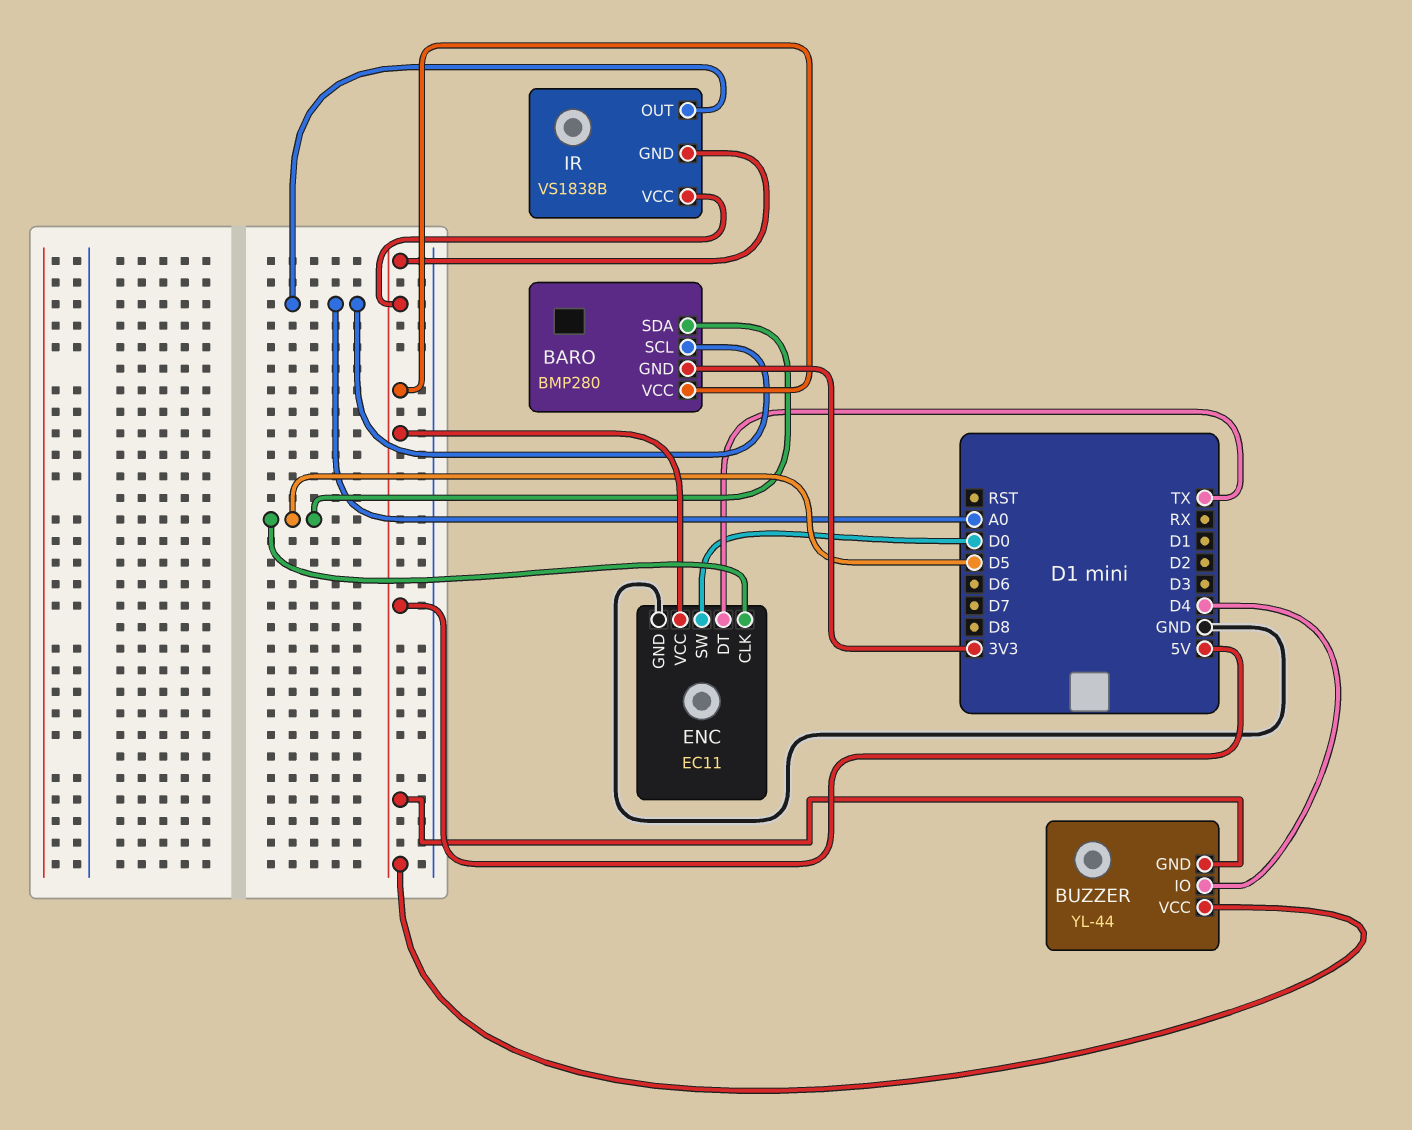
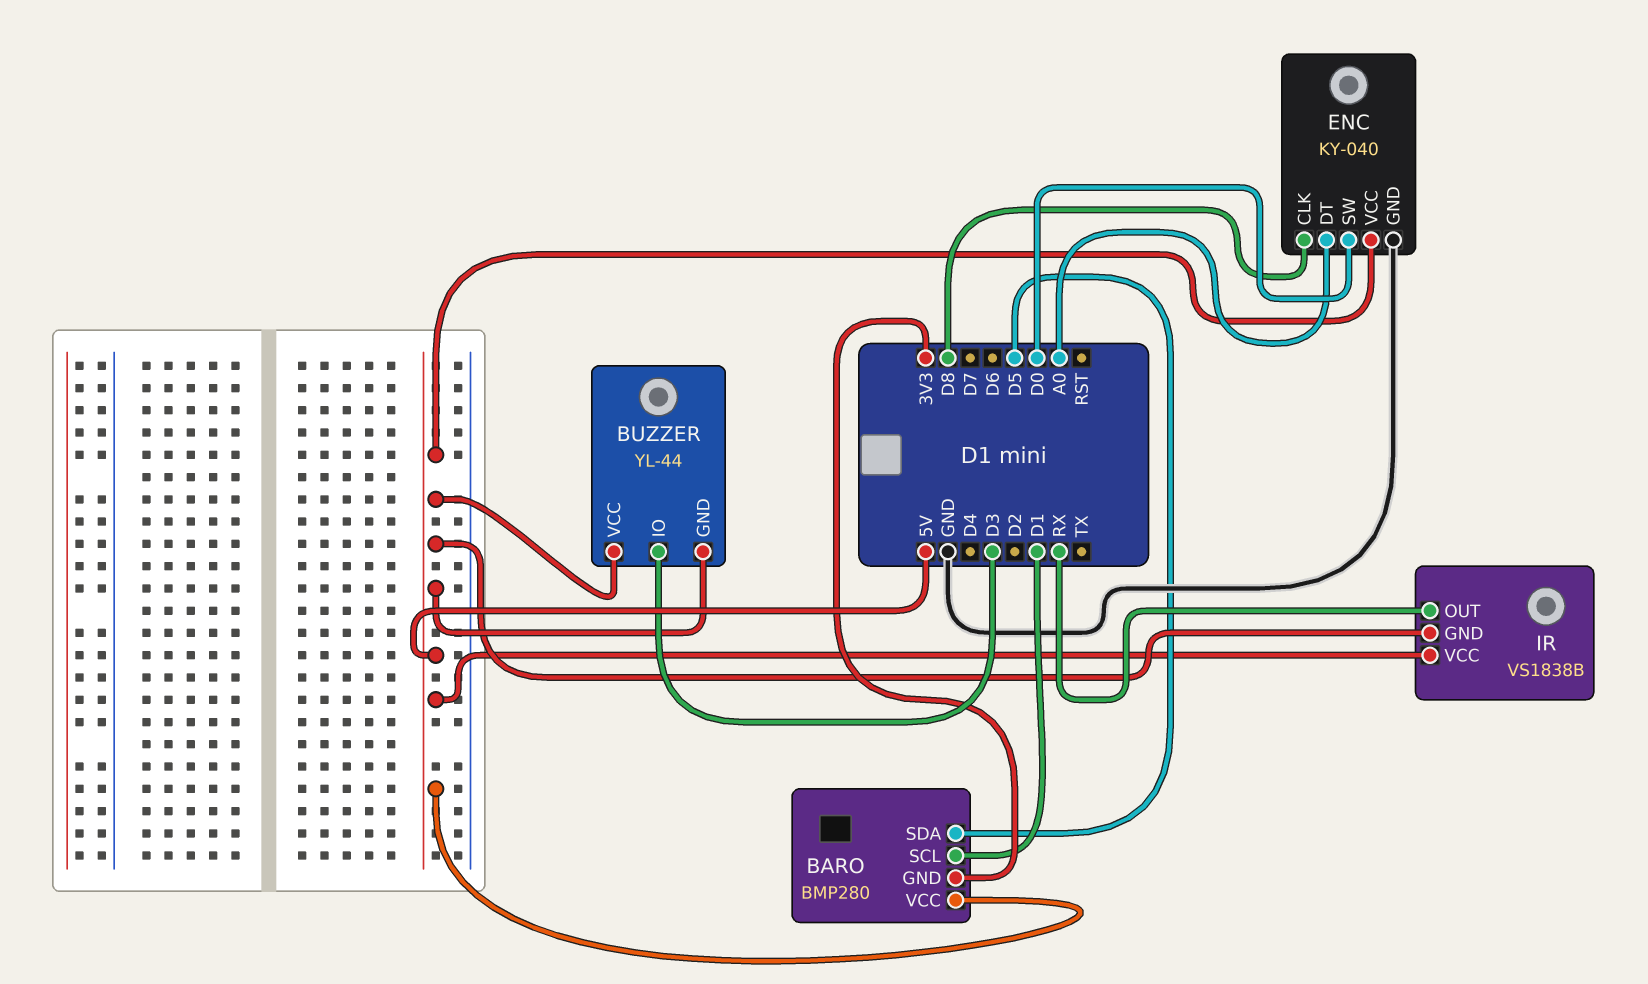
BARO pin SCL: A0 -> D1
BUZZER pin IO: D4 -> D3
ENC: EC11 -> KY-040
ENC pin CLK: D5 -> D8
ENC pin DT: TX -> A0
IR pin OUT: A0 -> RX

